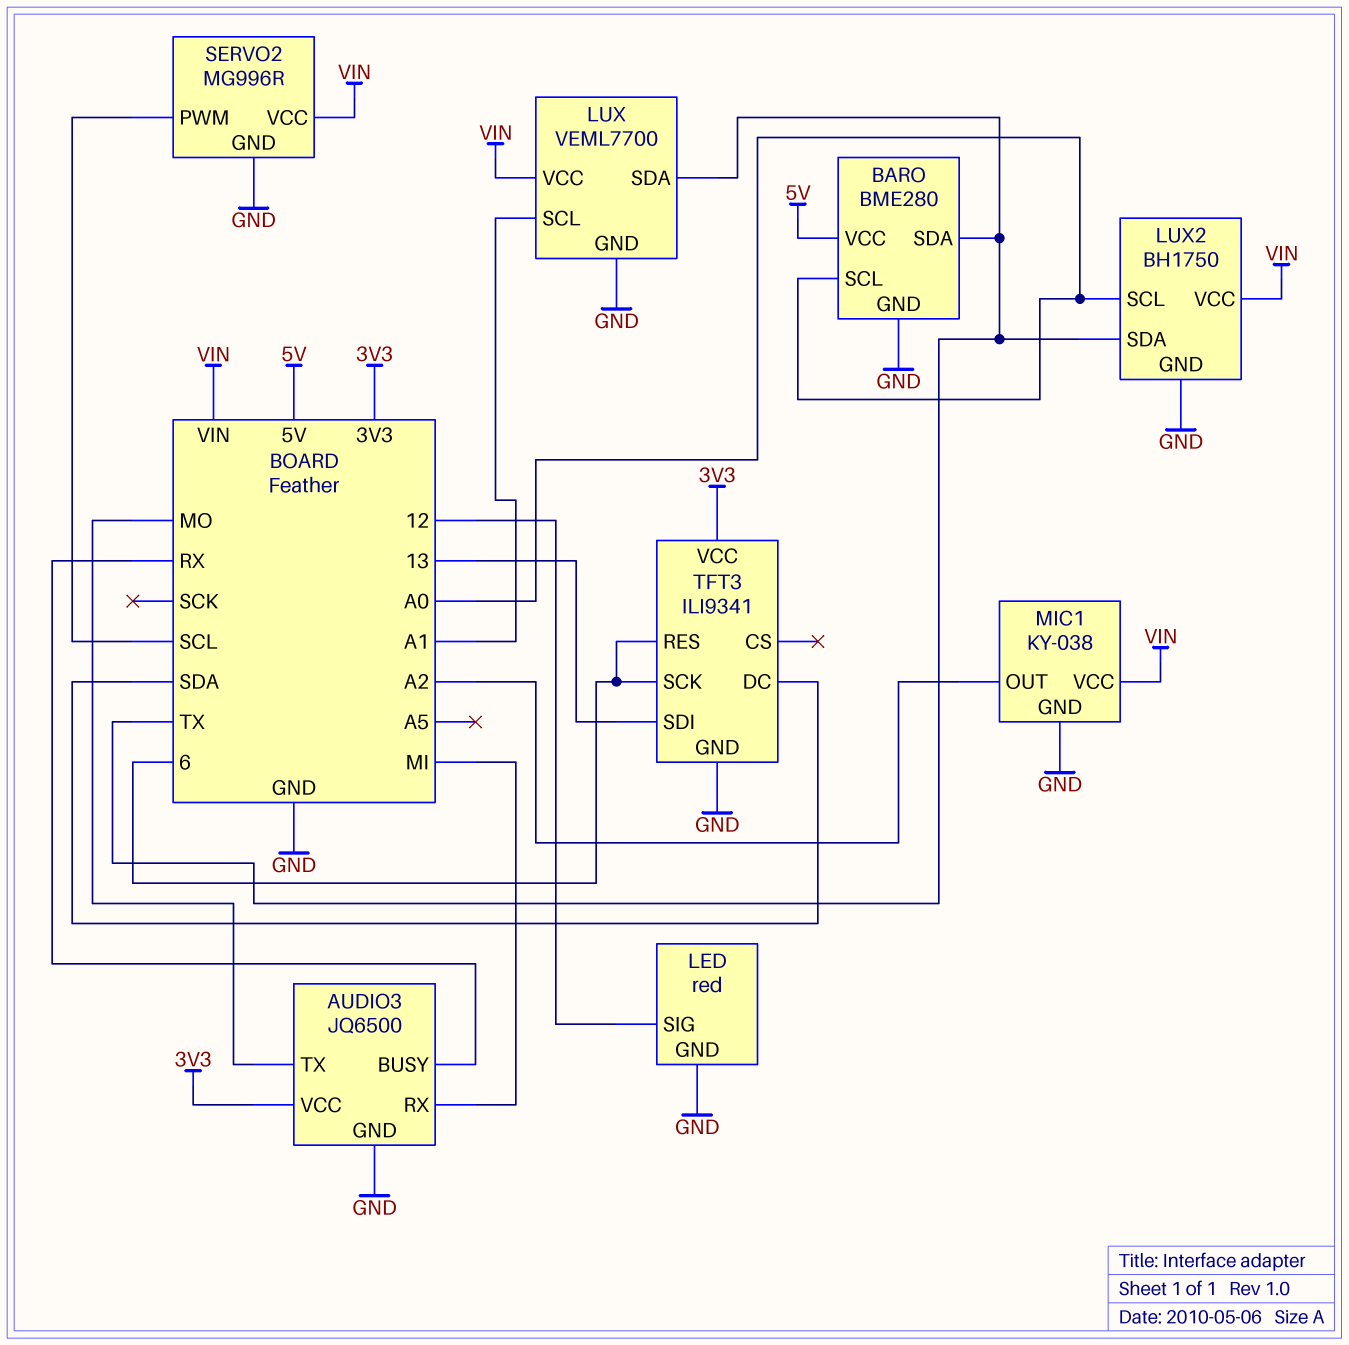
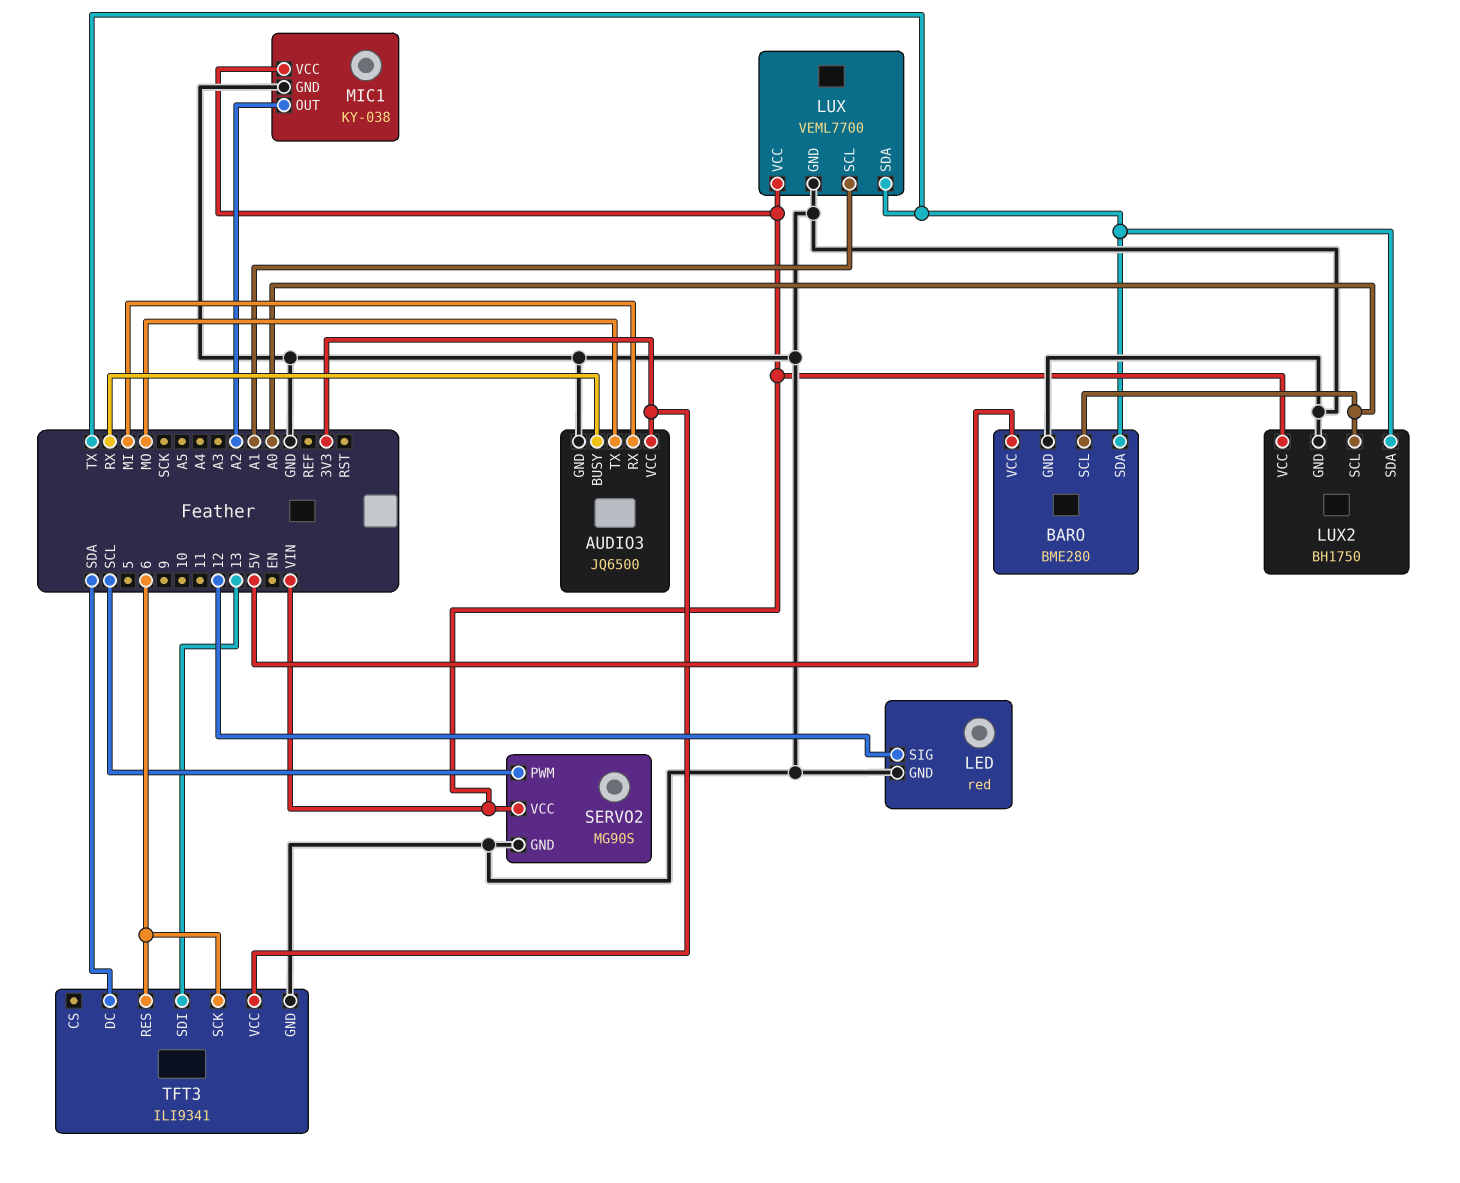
SERVO2: MG996R -> MG90S

